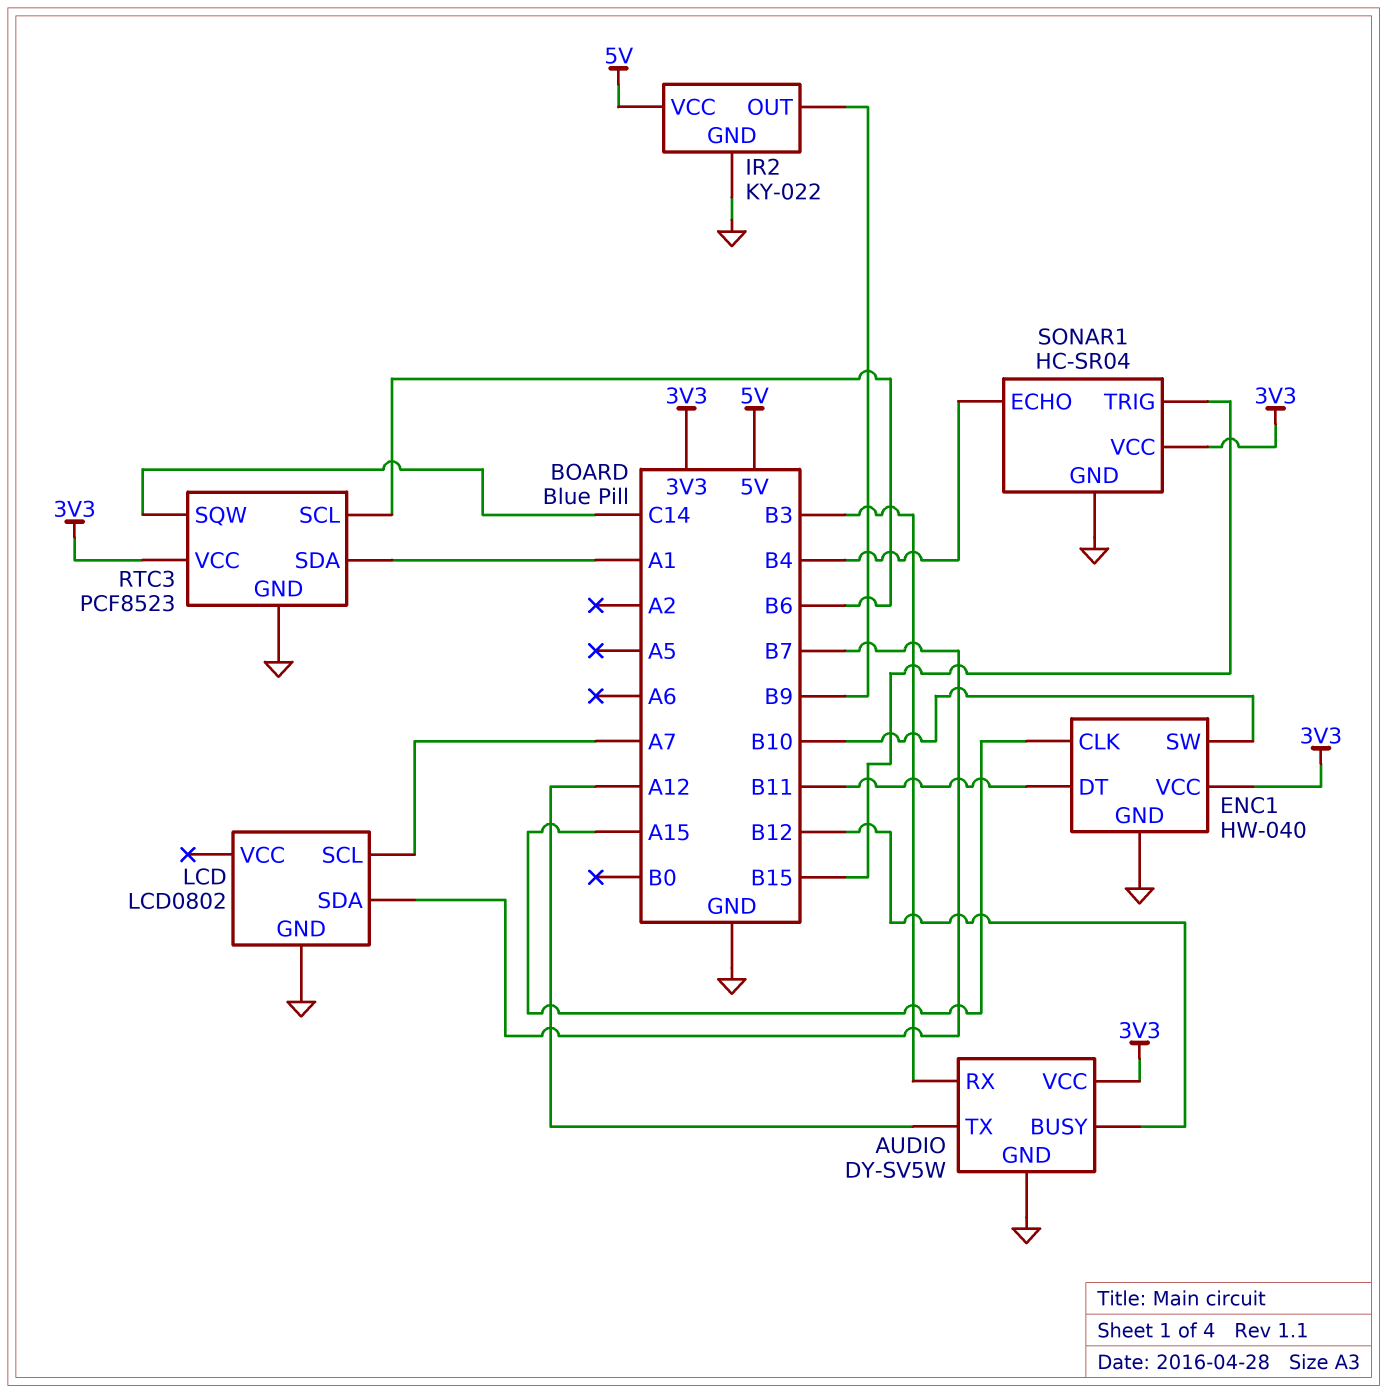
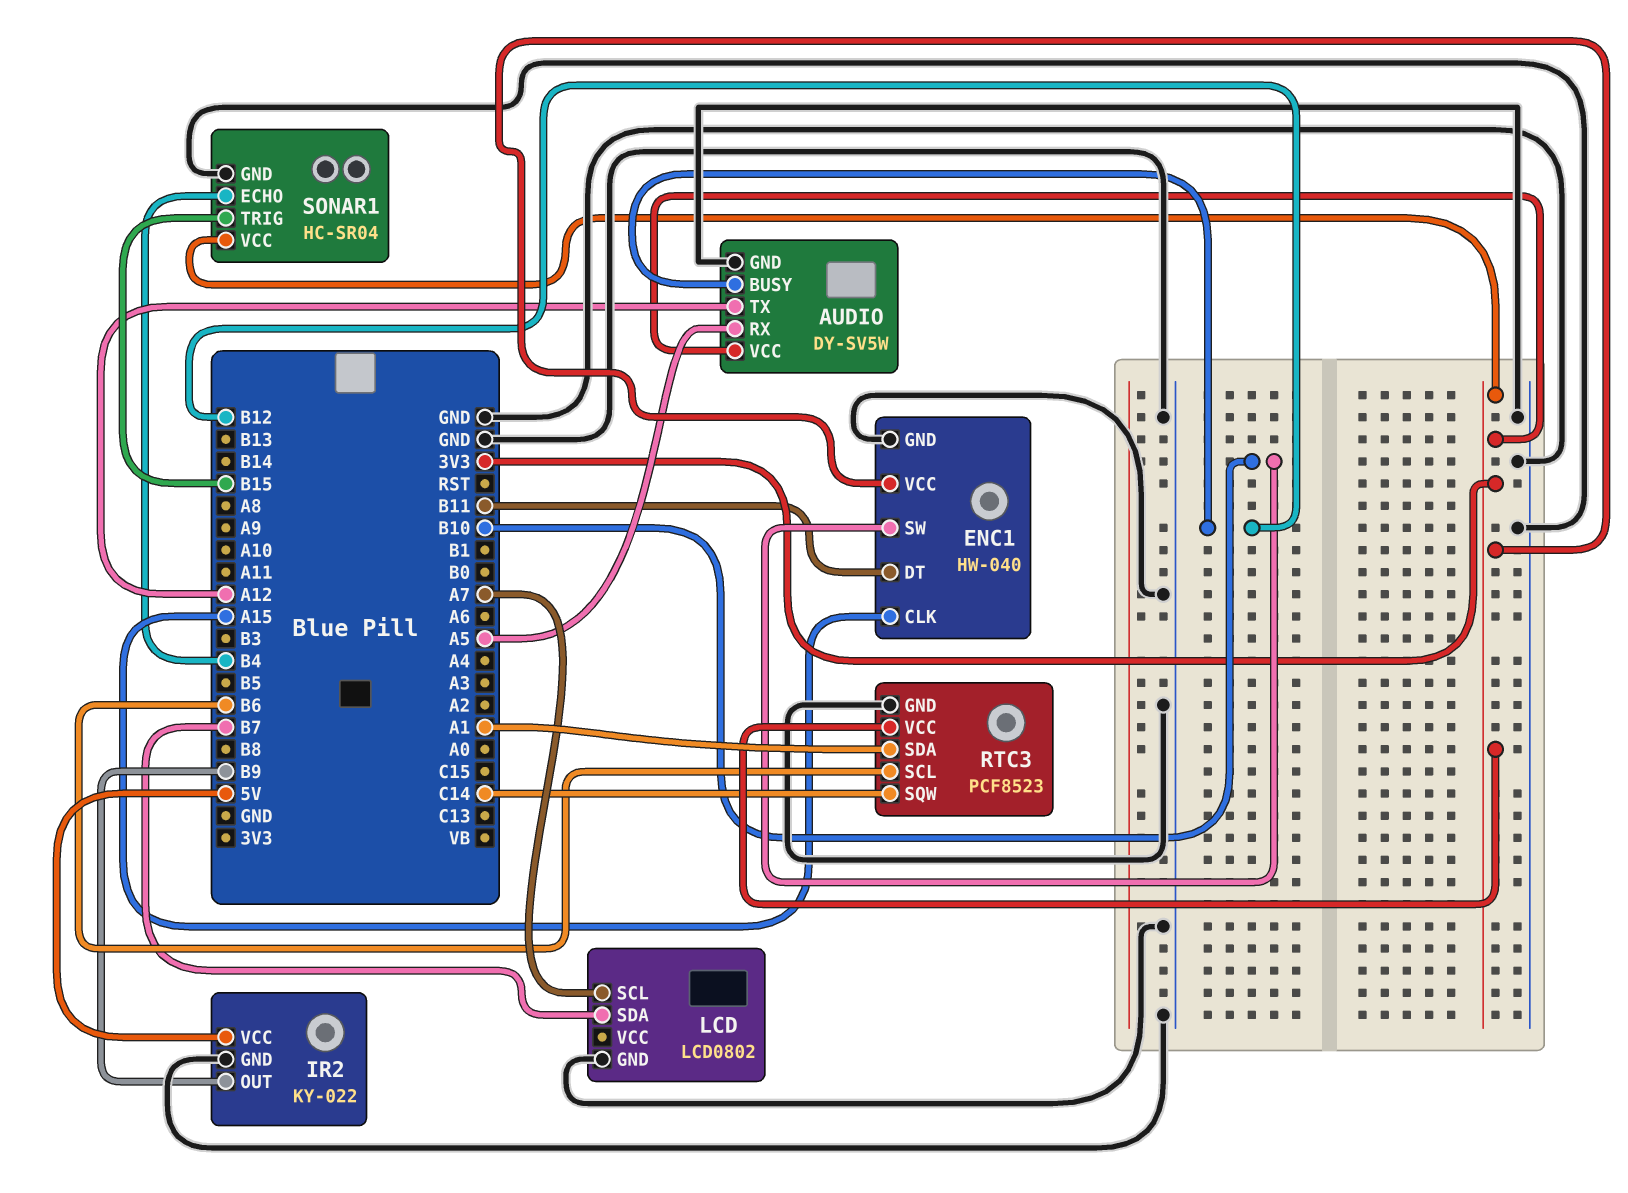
AUDIO pin RX: B3 -> A5

